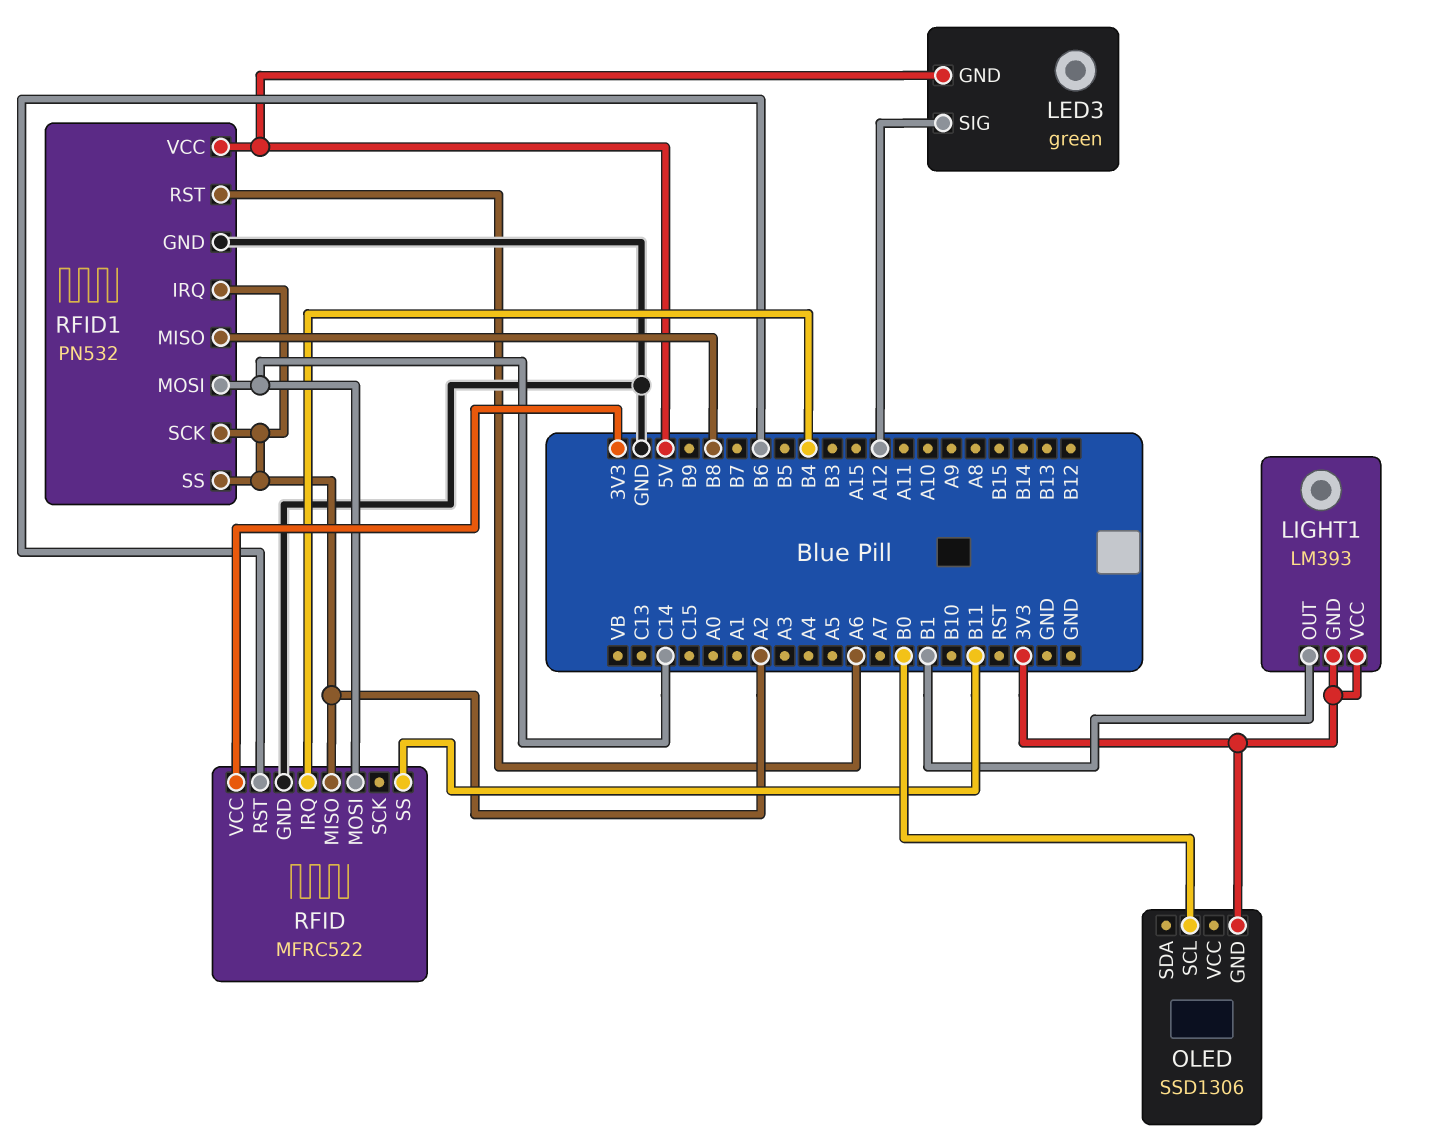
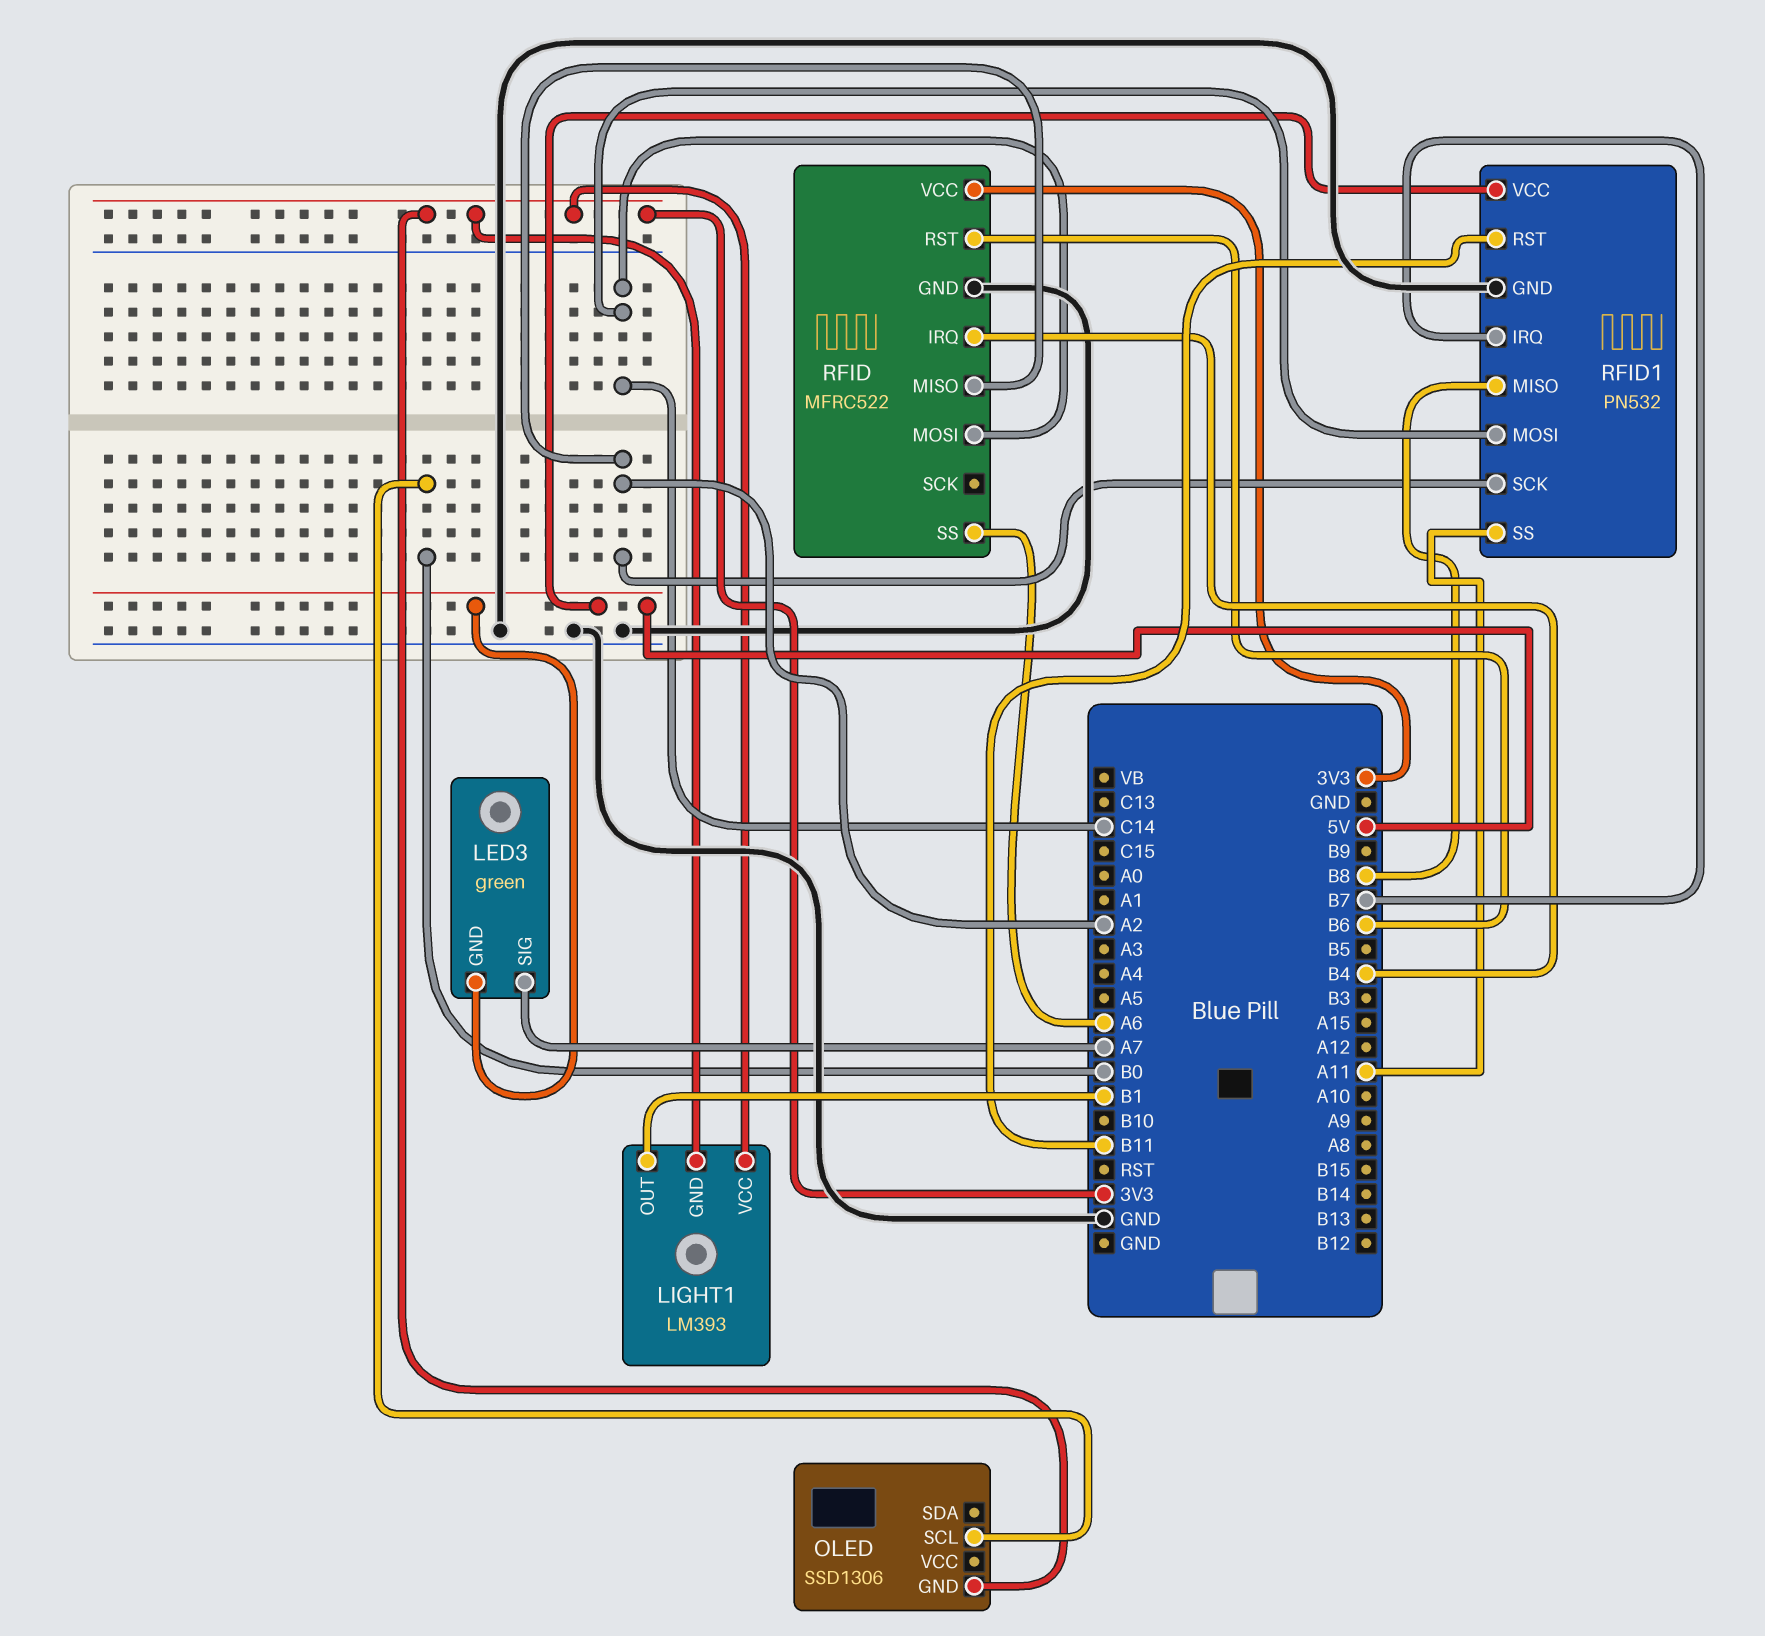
LED3 pin SIG: A12 -> A7
RFID pin SS: B11 -> A6
RFID1 pin IRQ: A2 -> B7
RFID1 pin RST: A6 -> B11
RFID1 pin SS: A2 -> A11

